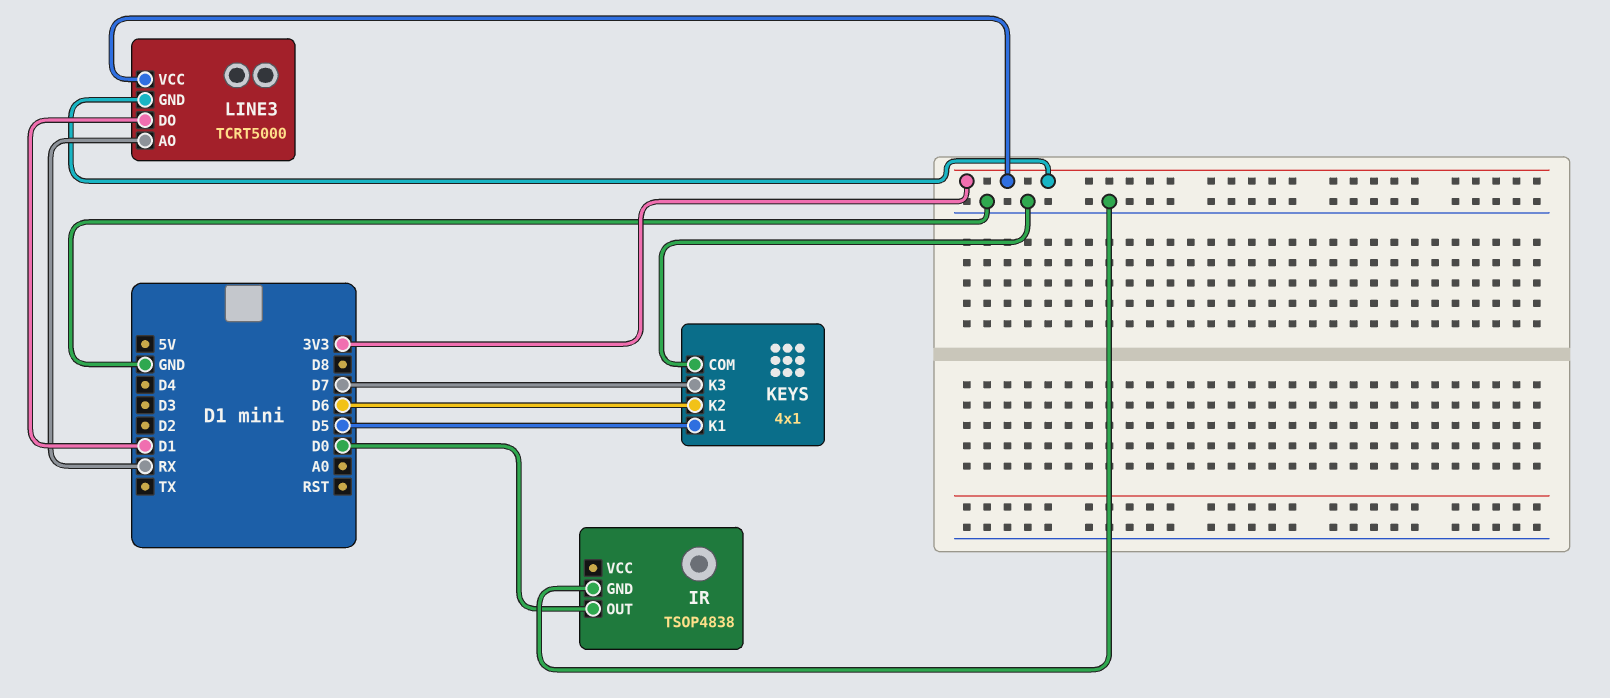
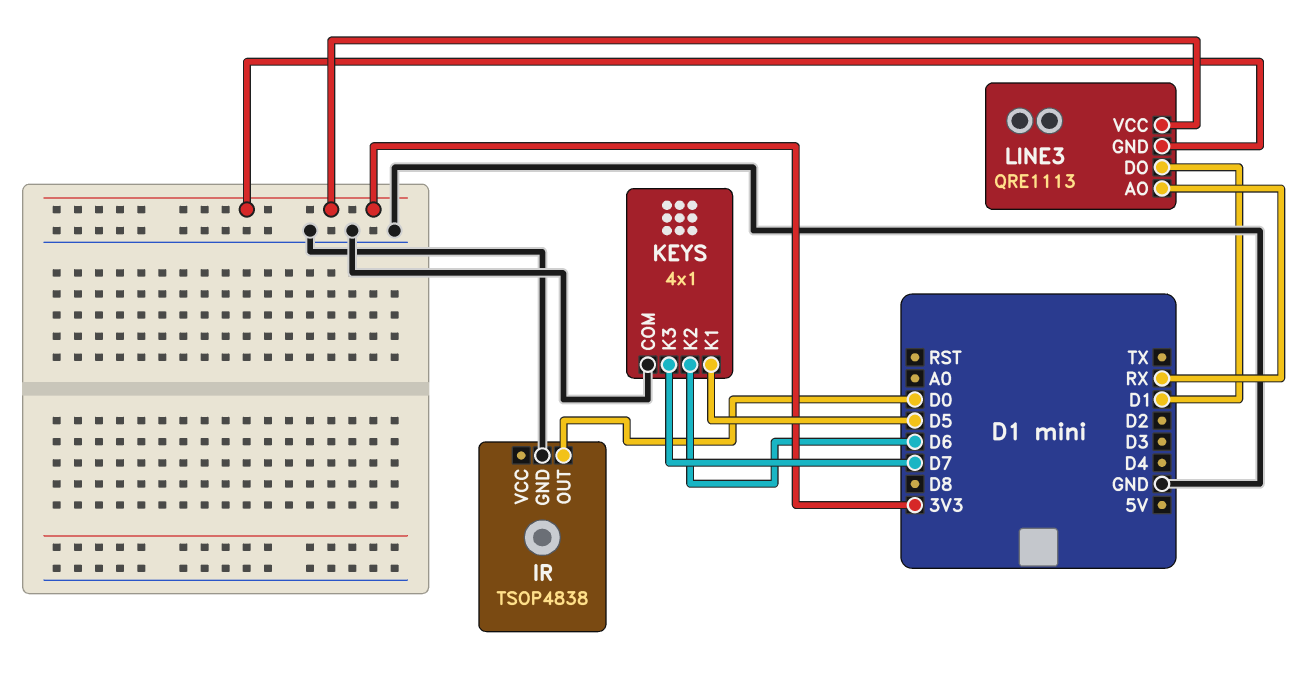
LINE3: TCRT5000 -> QRE1113

